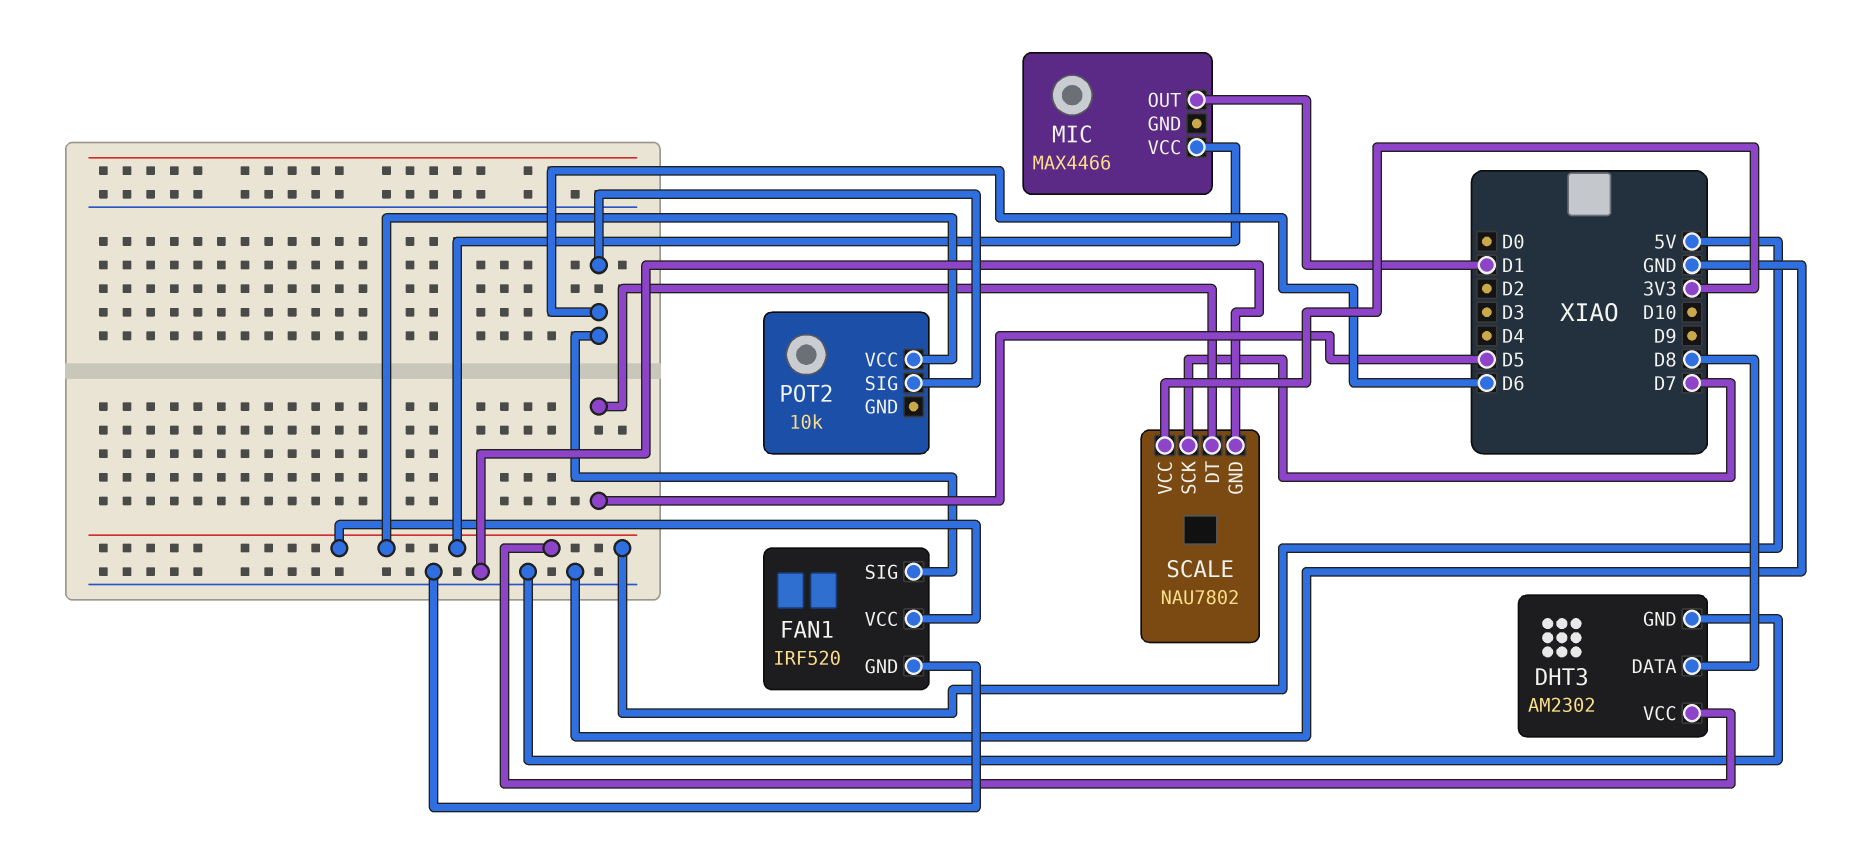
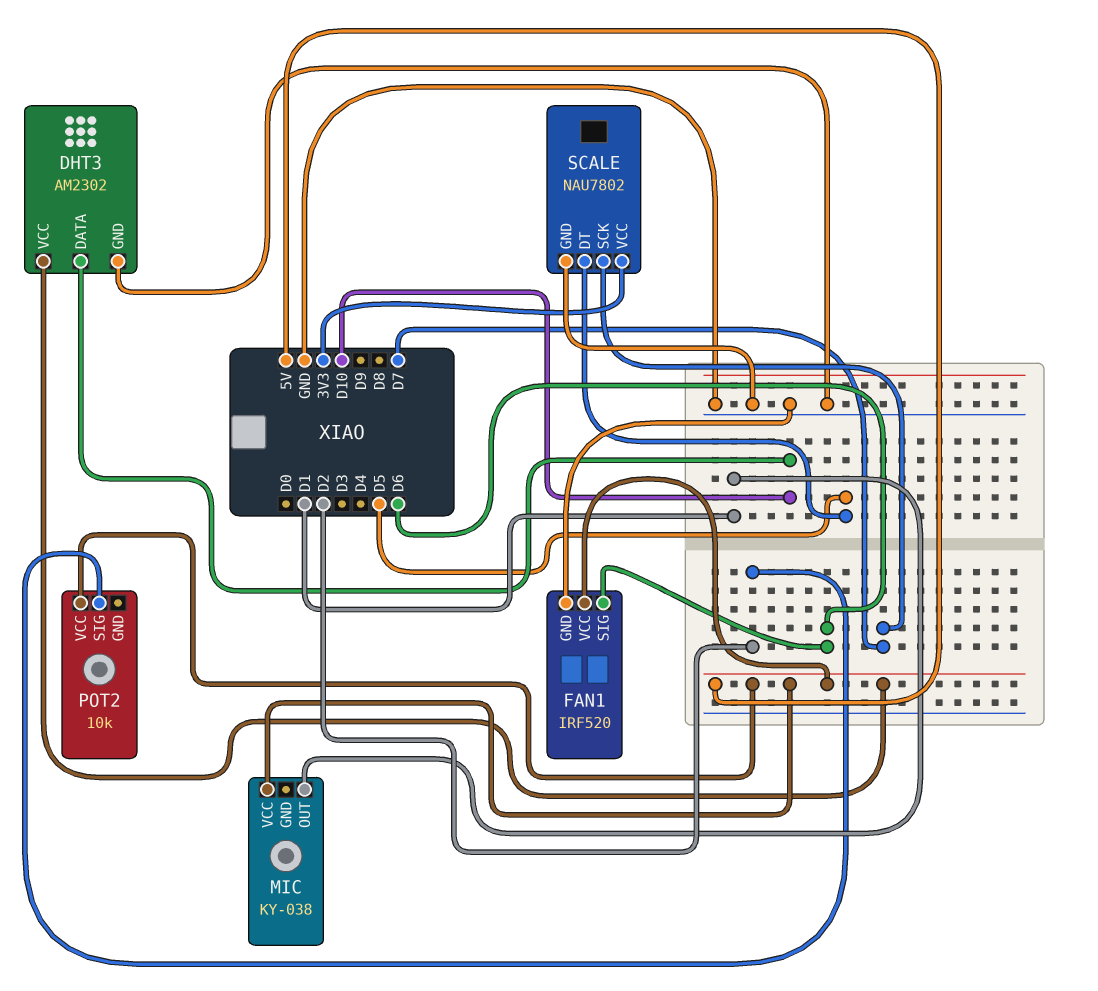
DHT3 pin DATA: D8 -> D10
MIC: MAX4466 -> KY-038
POT2 pin SIG: D6 -> D2

